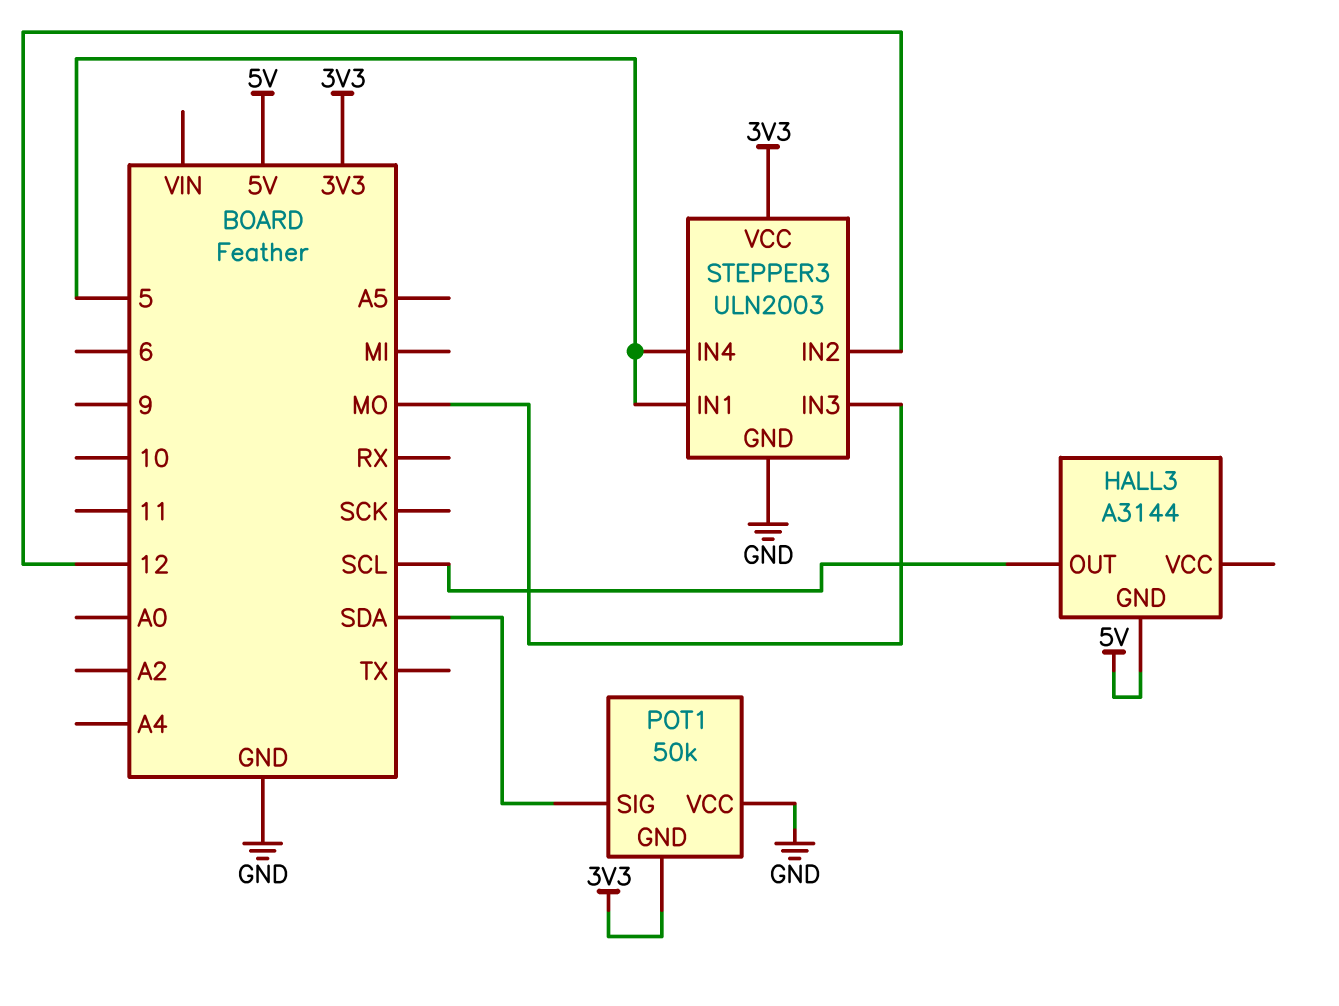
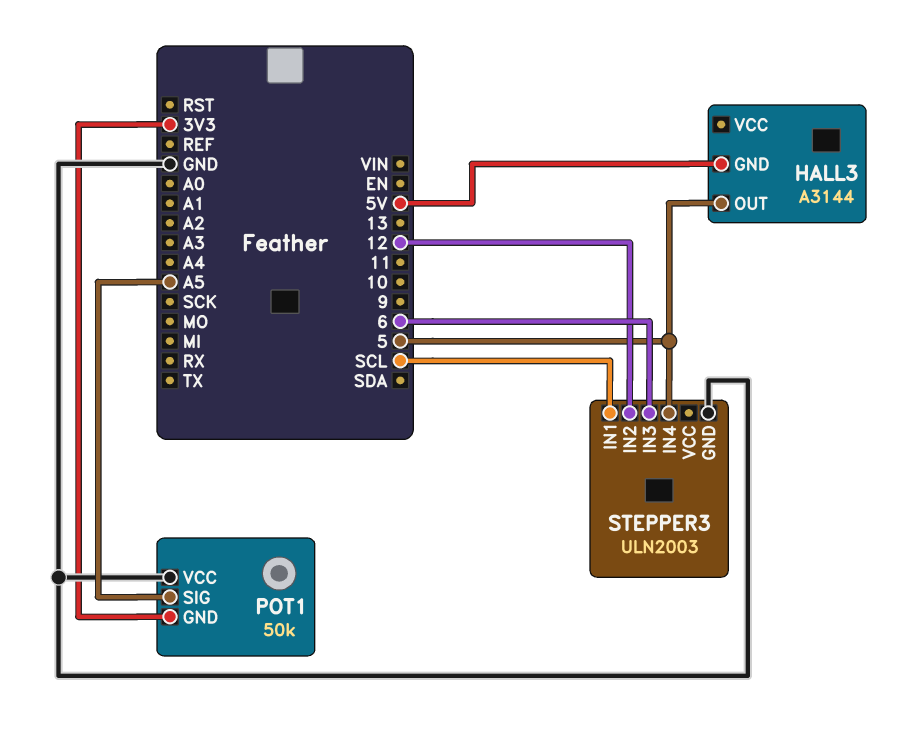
HALL3 pin OUT: SCL -> 5
POT1 pin SIG: SDA -> A5
STEPPER3 pin IN1: 5 -> SCL
STEPPER3 pin IN3: MO -> 6
STEPPER3 pin VCC: 3V3 -> none

